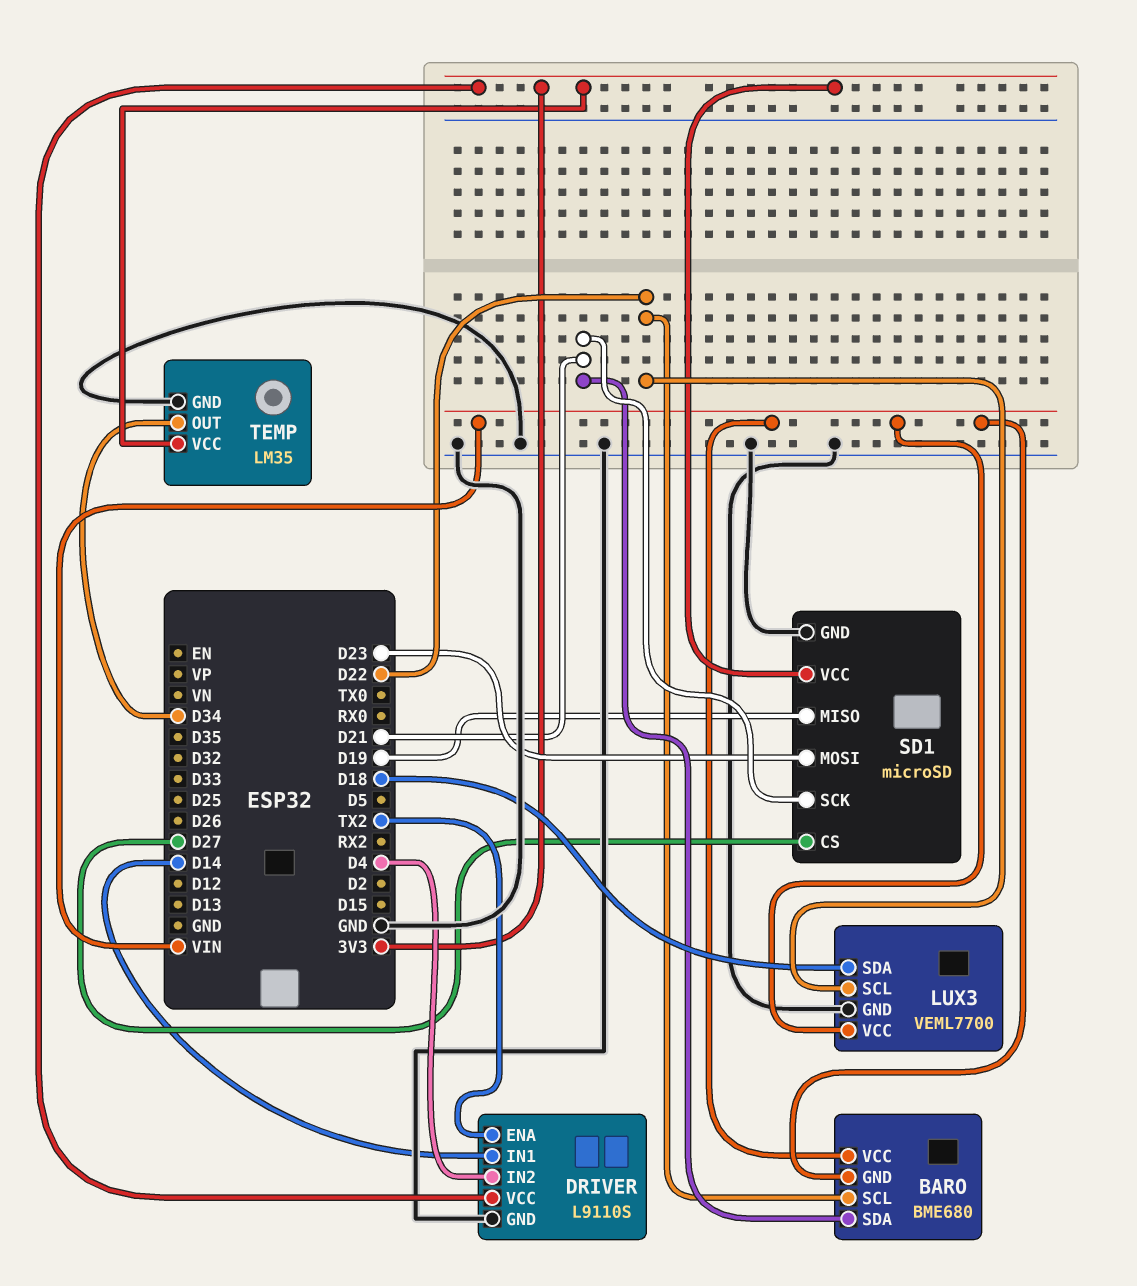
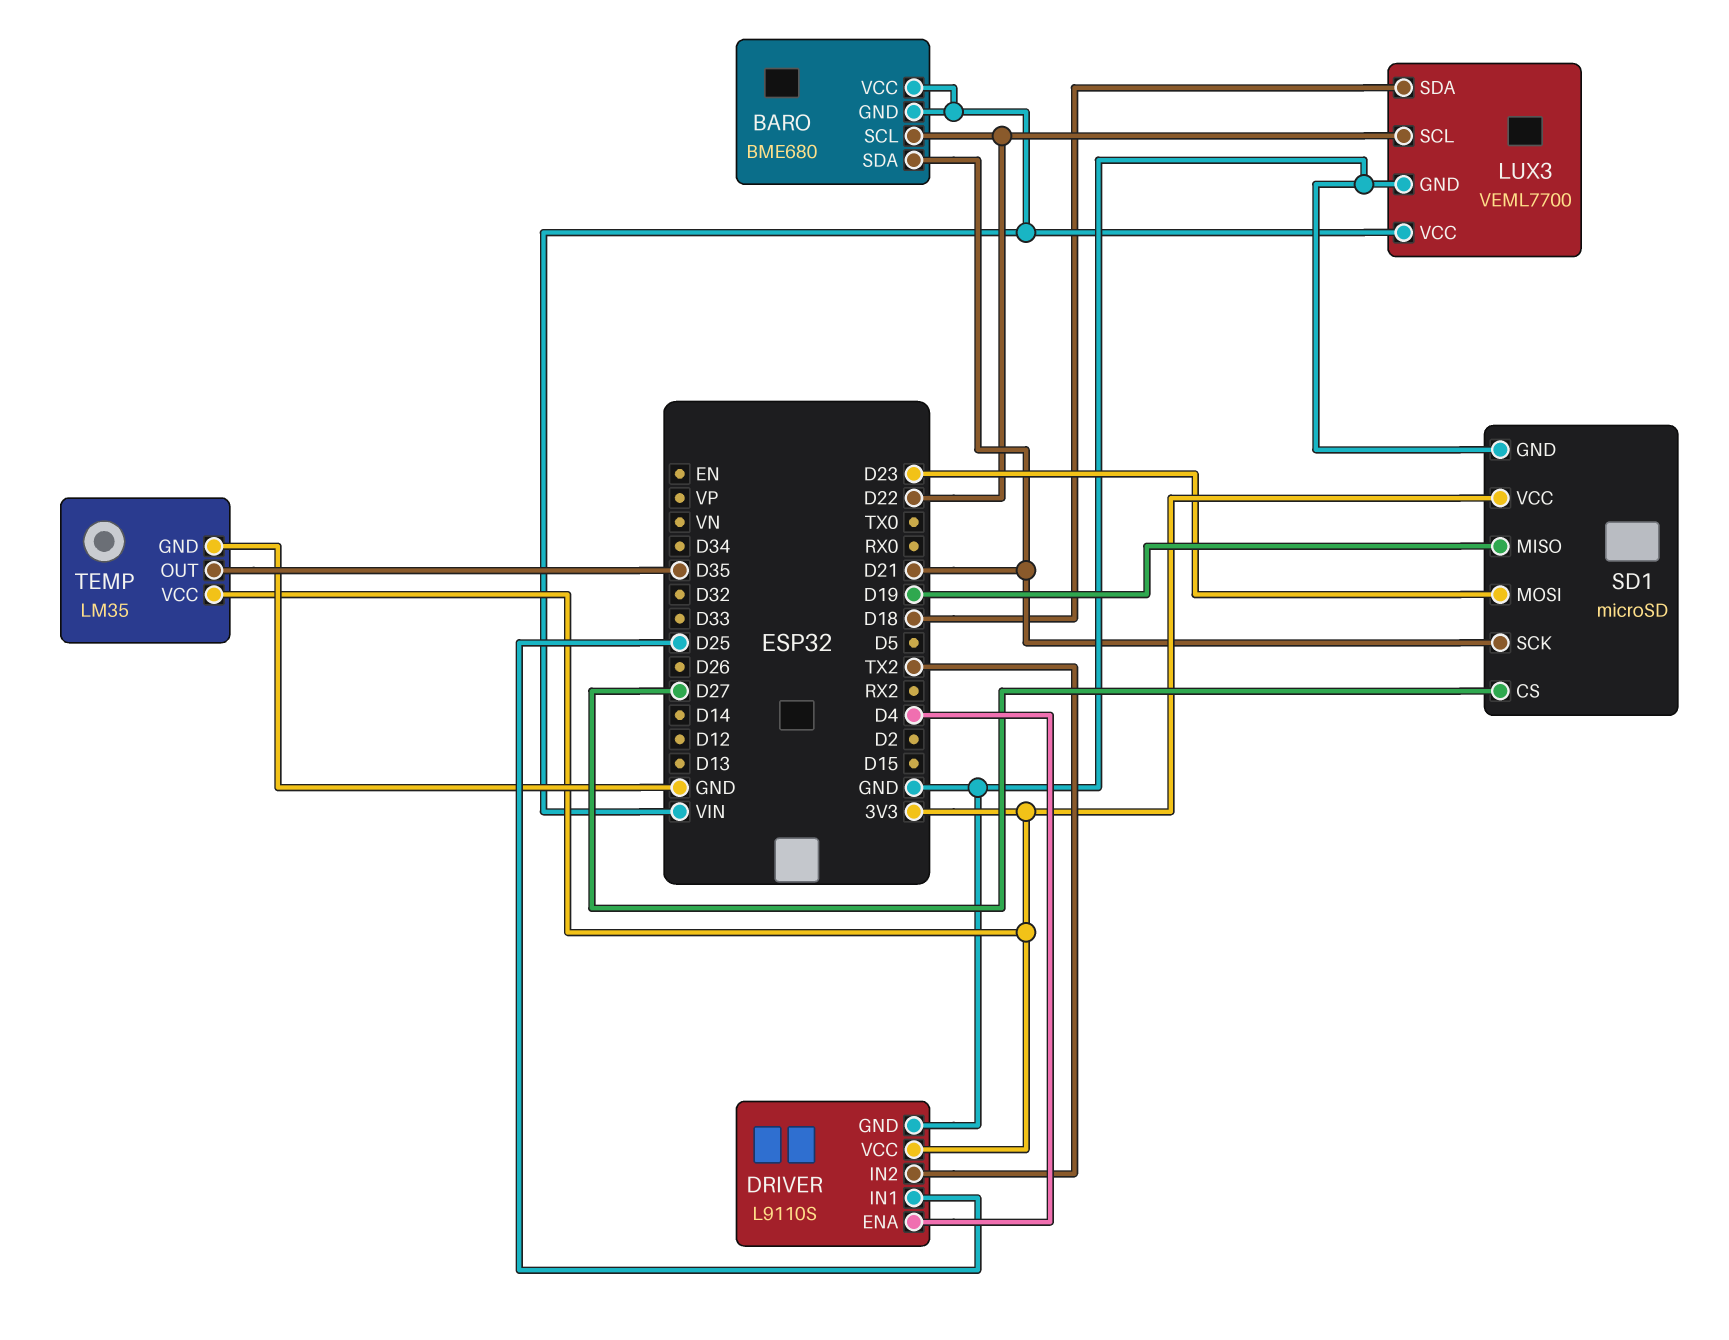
DRIVER pin ENA: TX2 -> D4
DRIVER pin IN1: D14 -> D25
DRIVER pin IN2: D4 -> TX2
TEMP pin OUT: D34 -> D35

